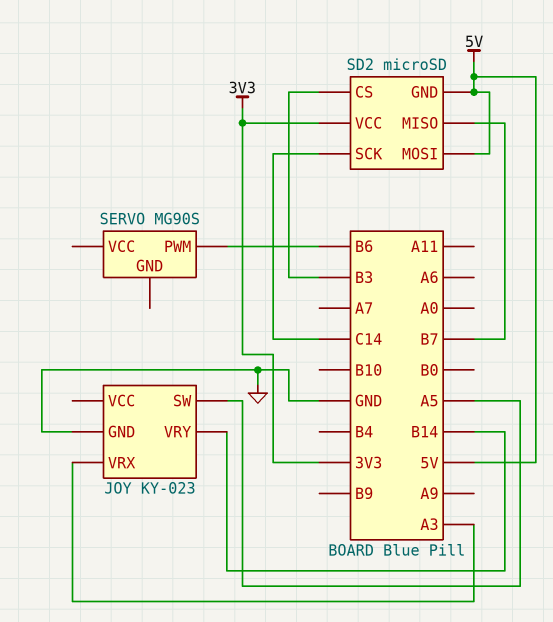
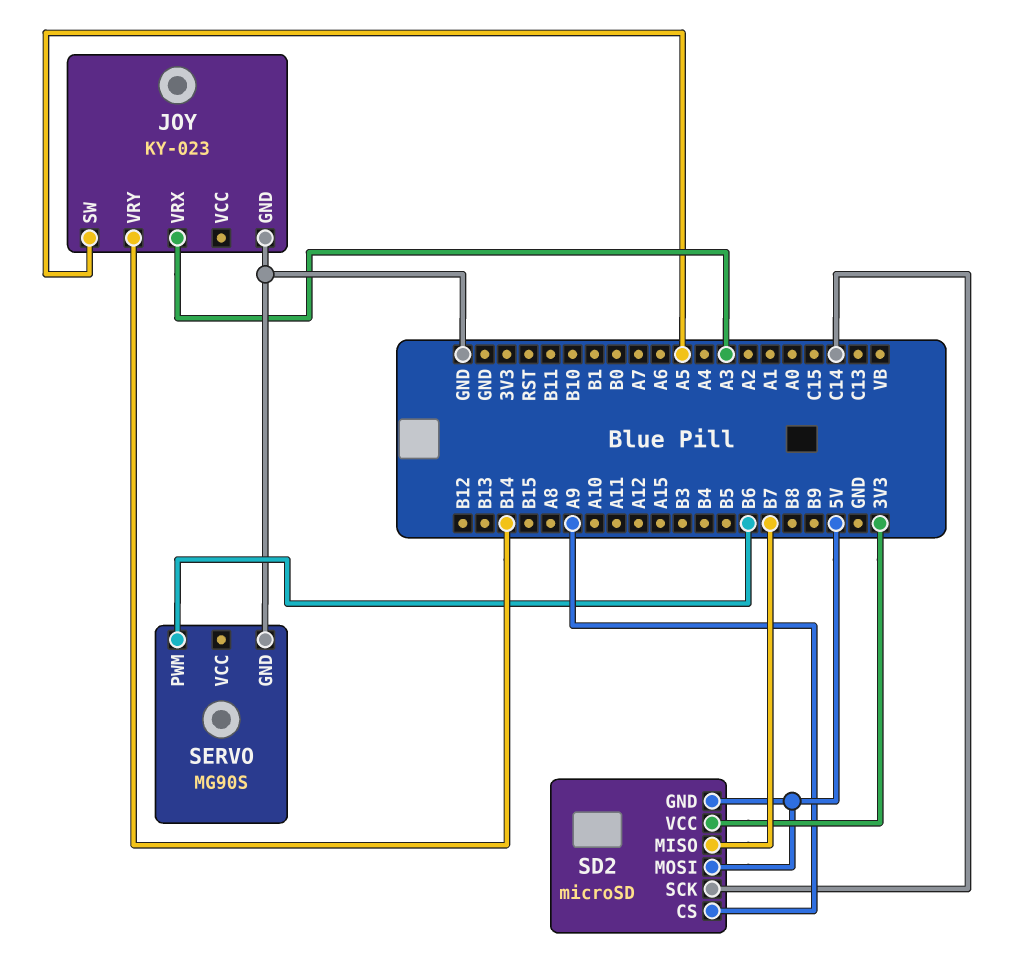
SD2 pin CS: B3 -> A9
SERVO pin GND: none -> GND

